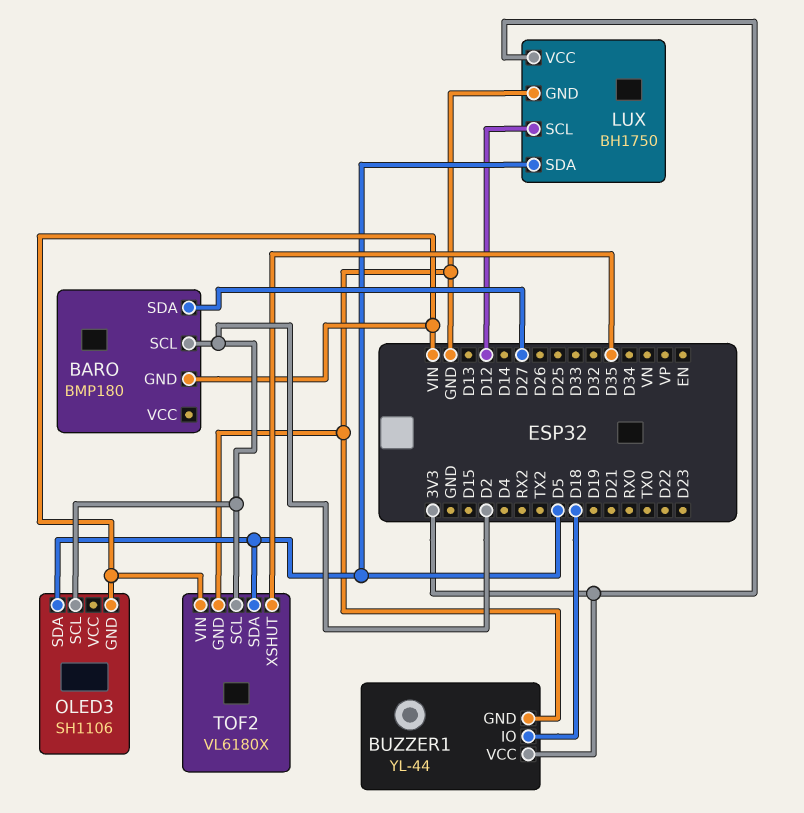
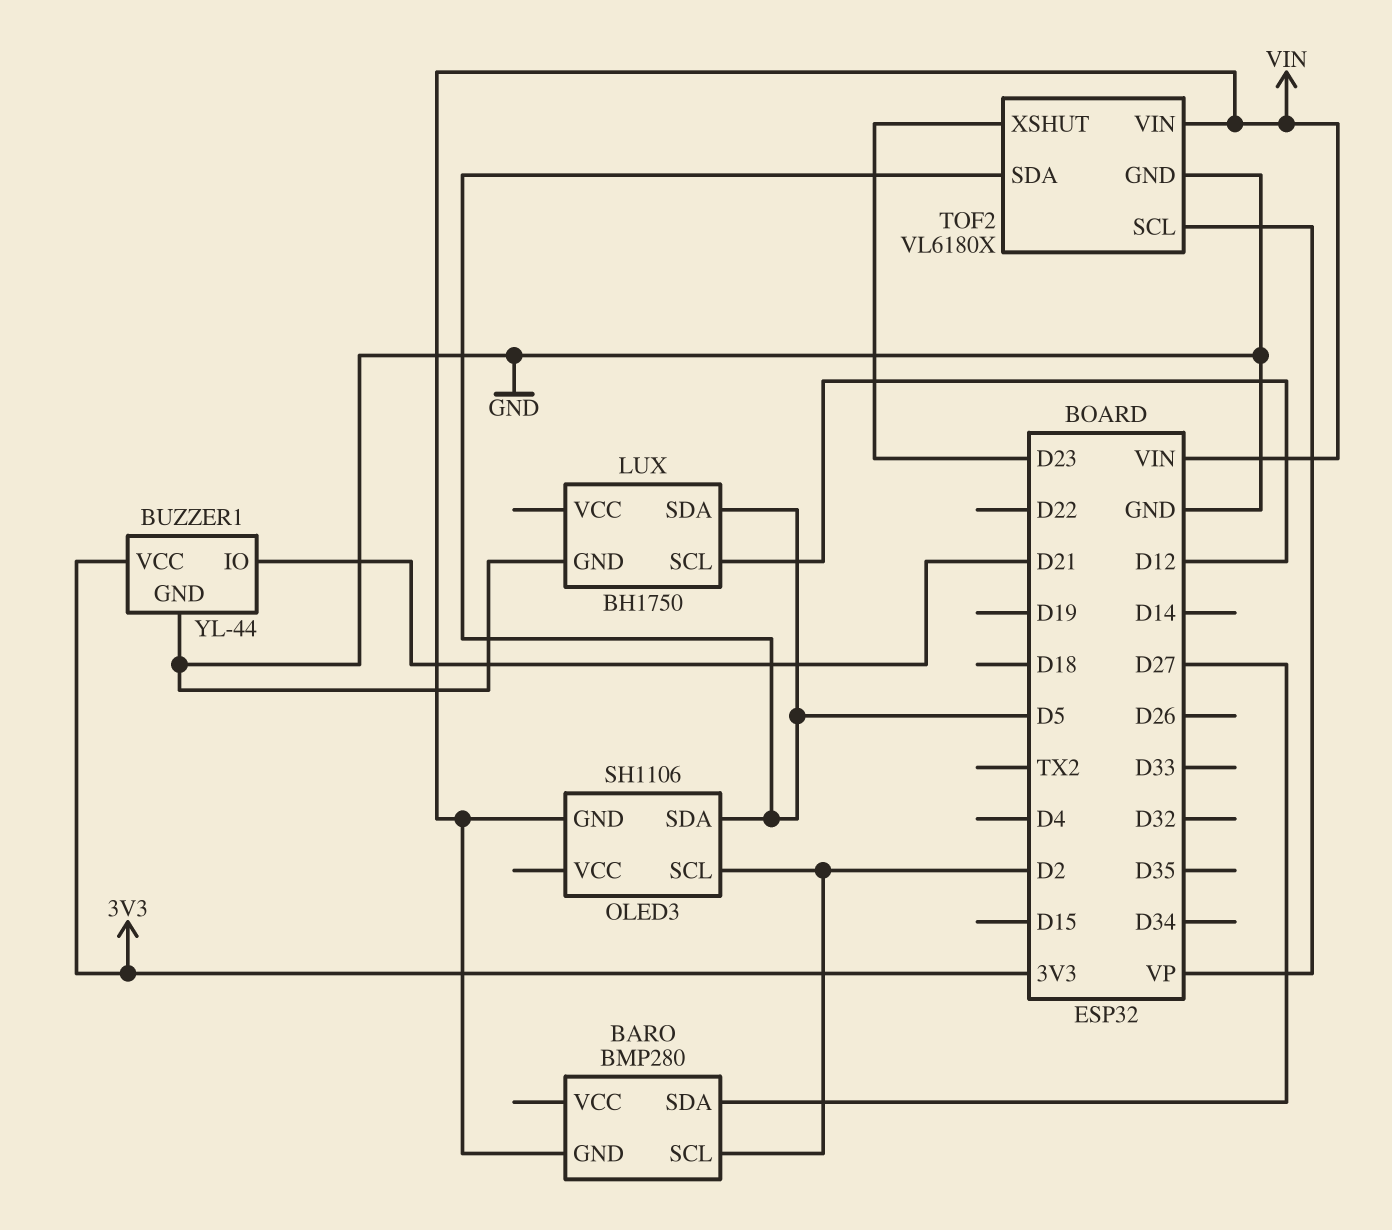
BARO: BMP180 -> BMP280
BUZZER1 pin IO: D18 -> D21
LUX pin VCC: 3V3 -> none
TOF2 pin SCL: D2 -> VP
TOF2 pin XSHUT: D35 -> D23

